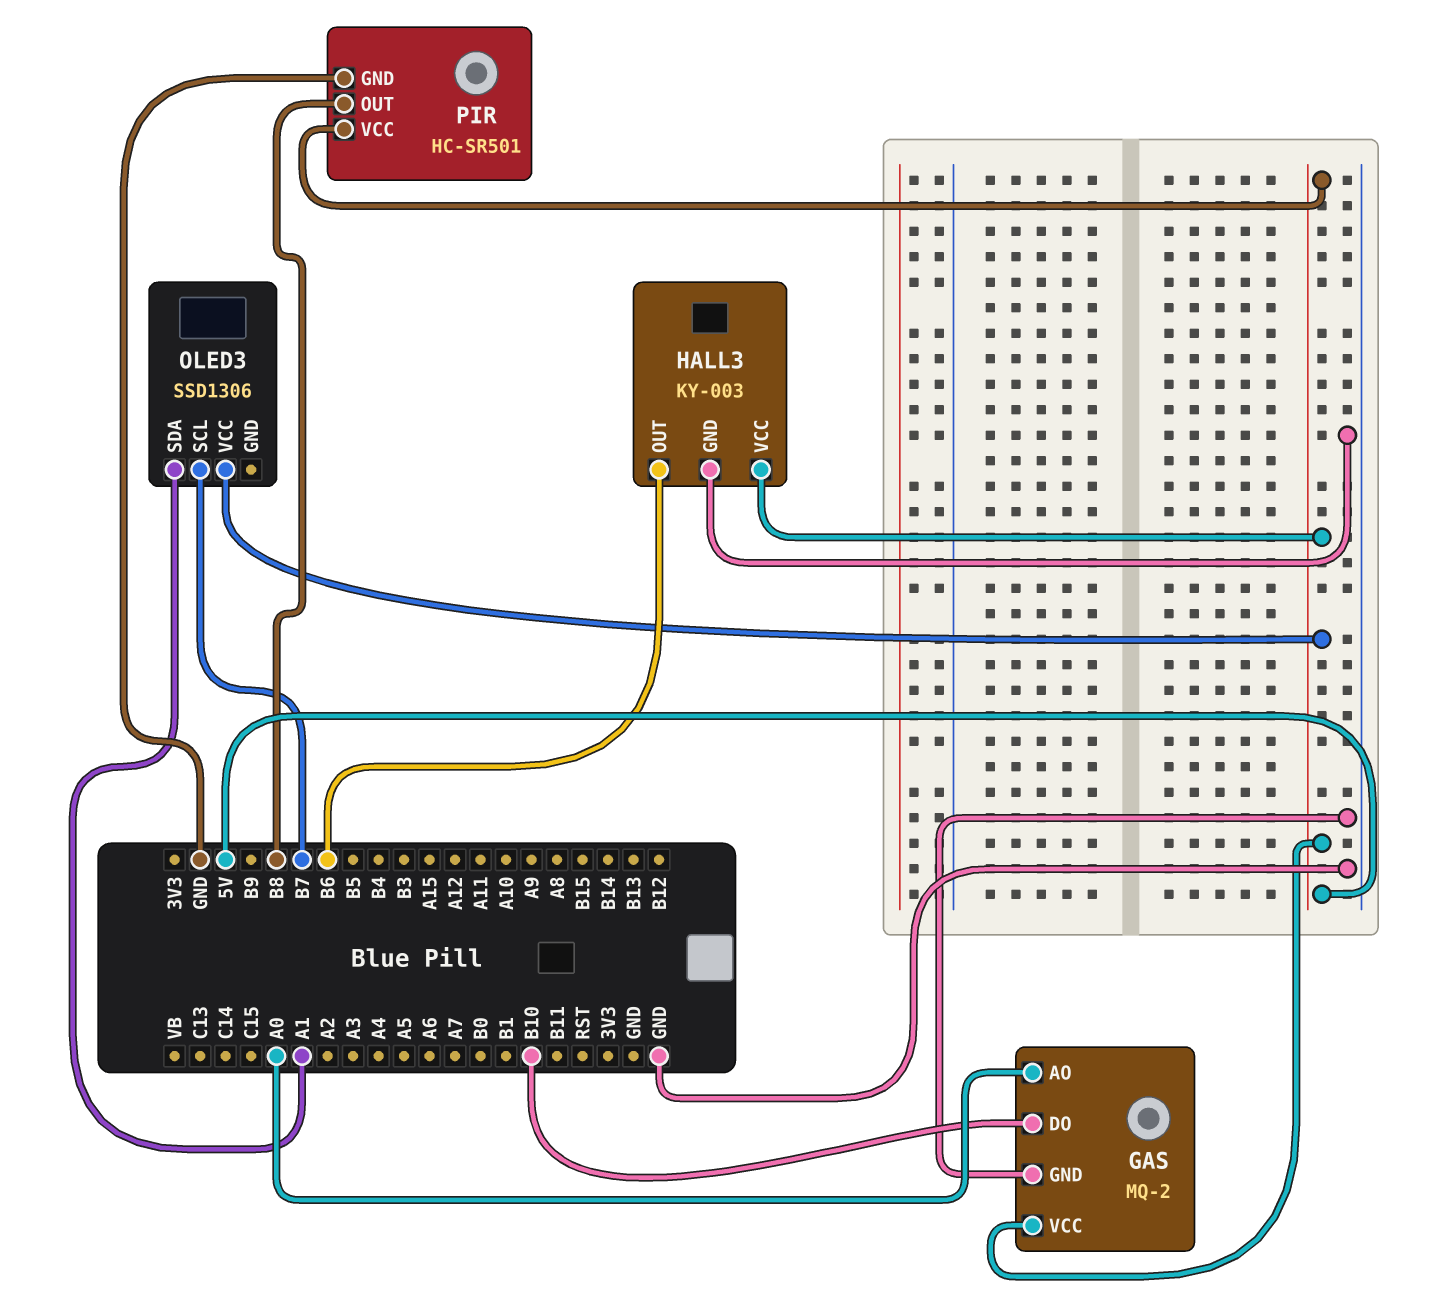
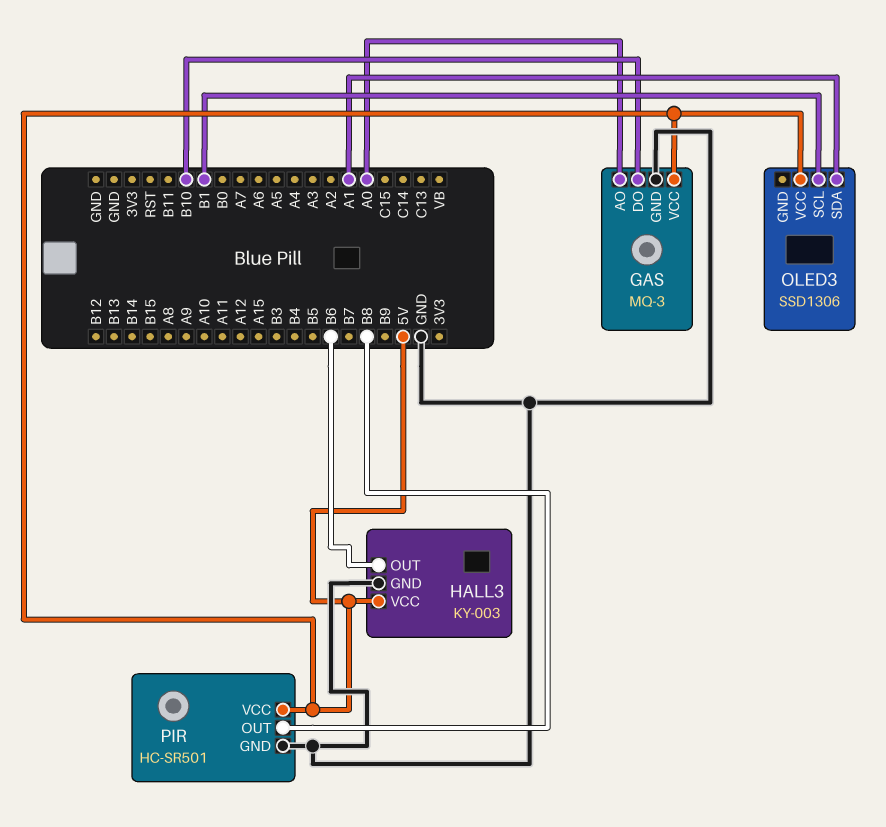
GAS: MQ-2 -> MQ-3
OLED3 pin SCL: B7 -> B1

